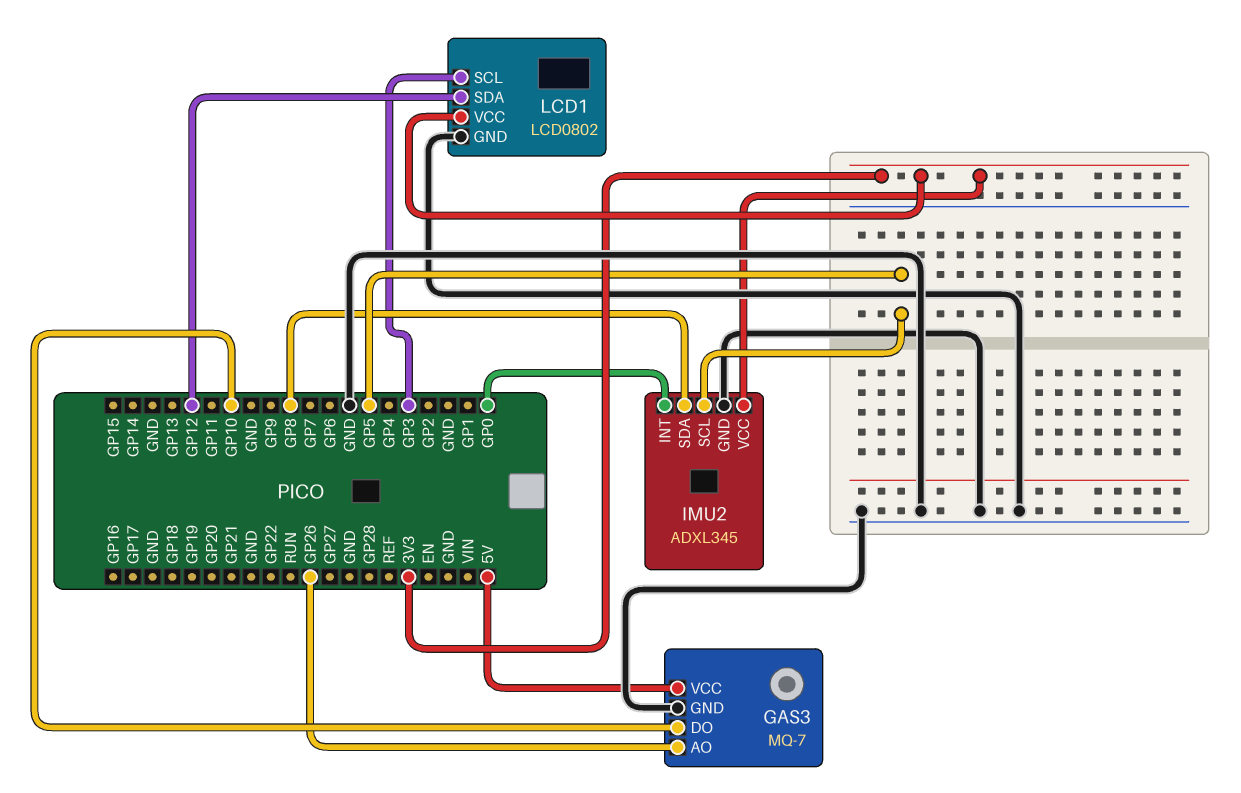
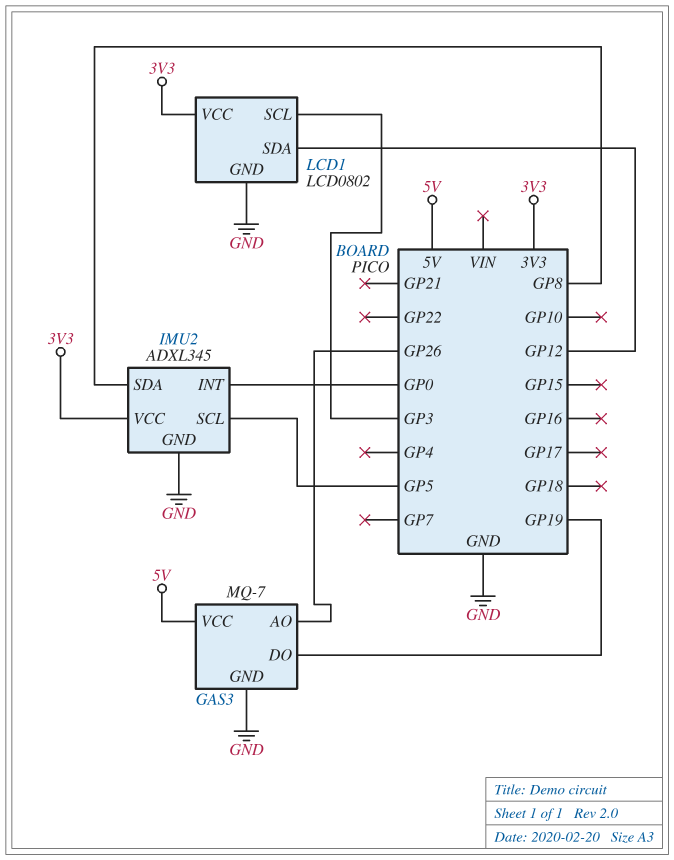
GAS3 pin DO: GP10 -> GP19

